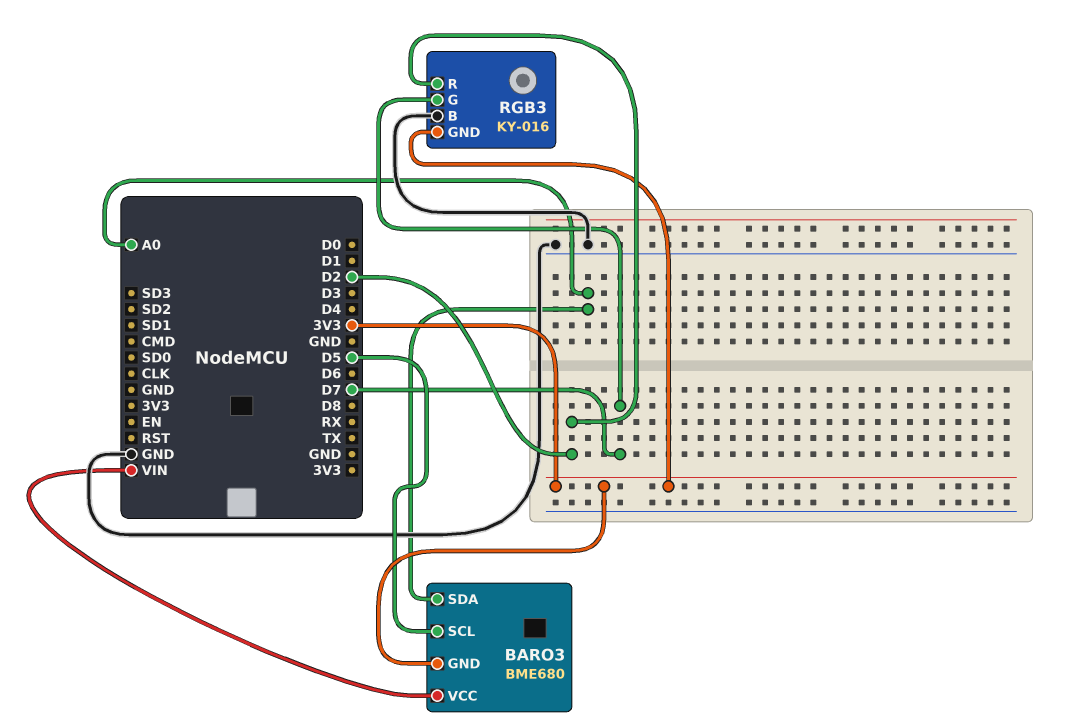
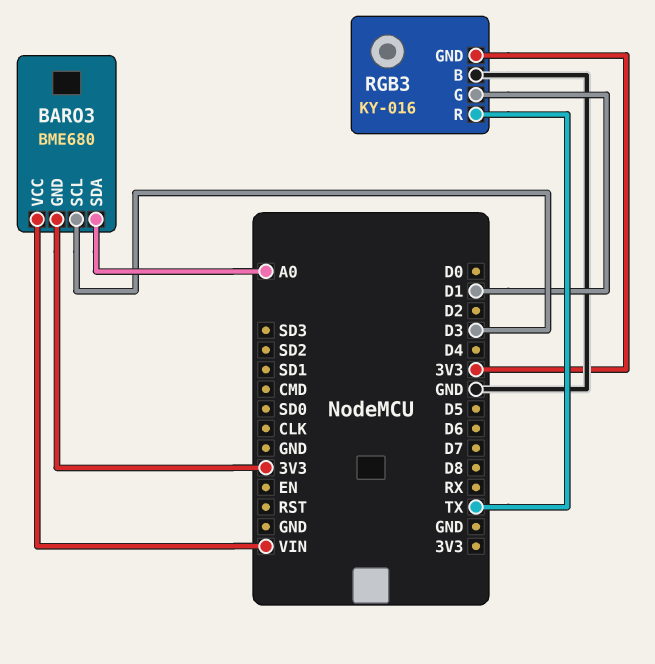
BARO3 pin SCL: D5 -> D3
RGB3 pin G: D7 -> D1
RGB3 pin R: D2 -> TX

